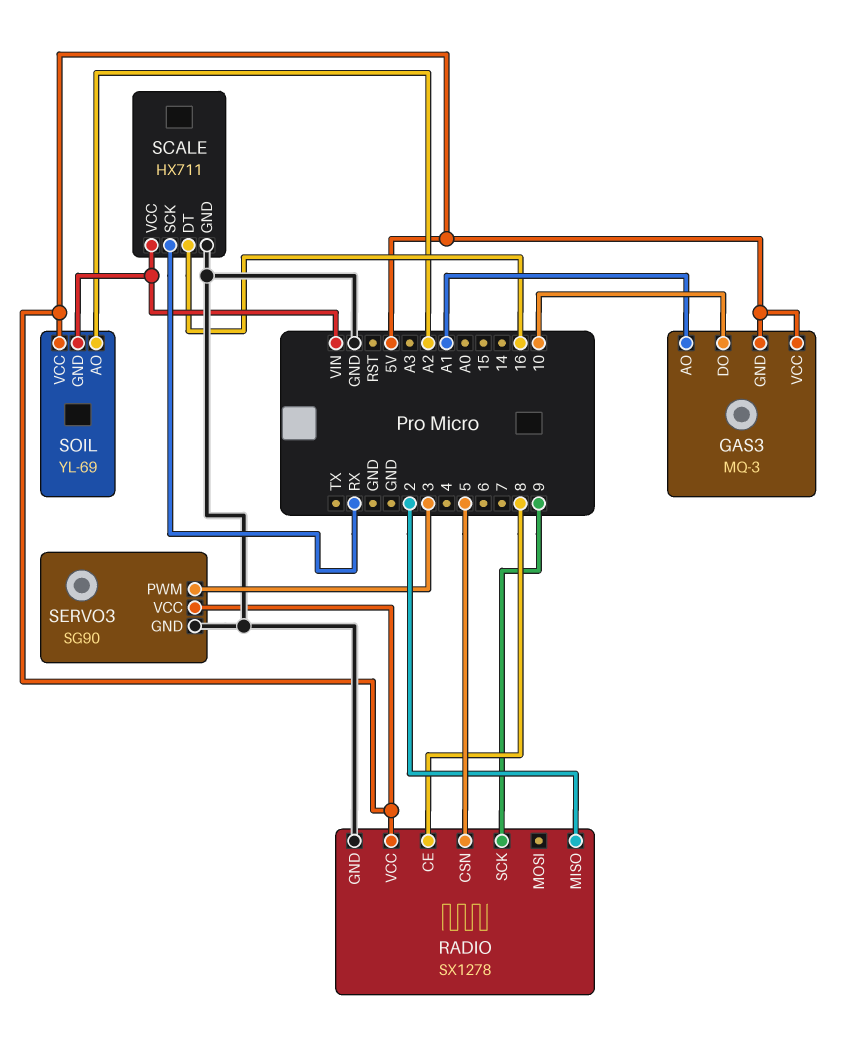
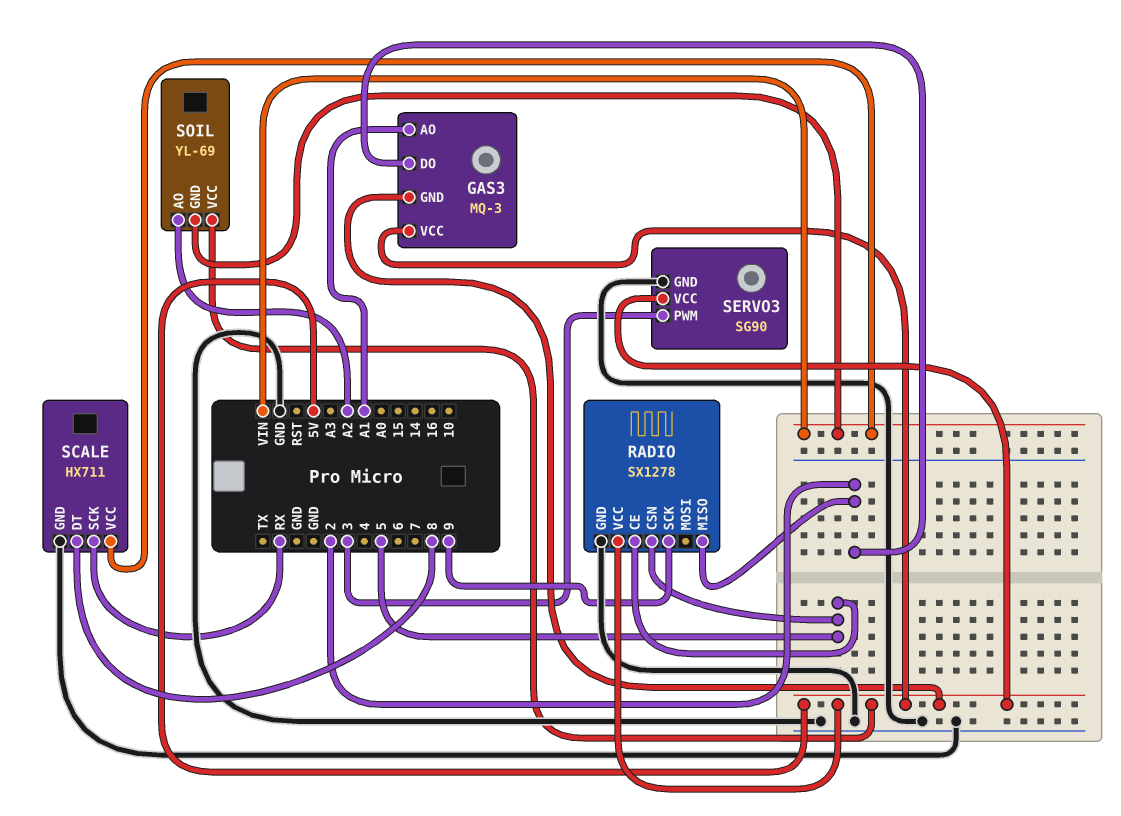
GAS3 pin DO: 10 -> 2
RADIO pin CE: 8 -> 5
SCALE pin DT: 16 -> 8

